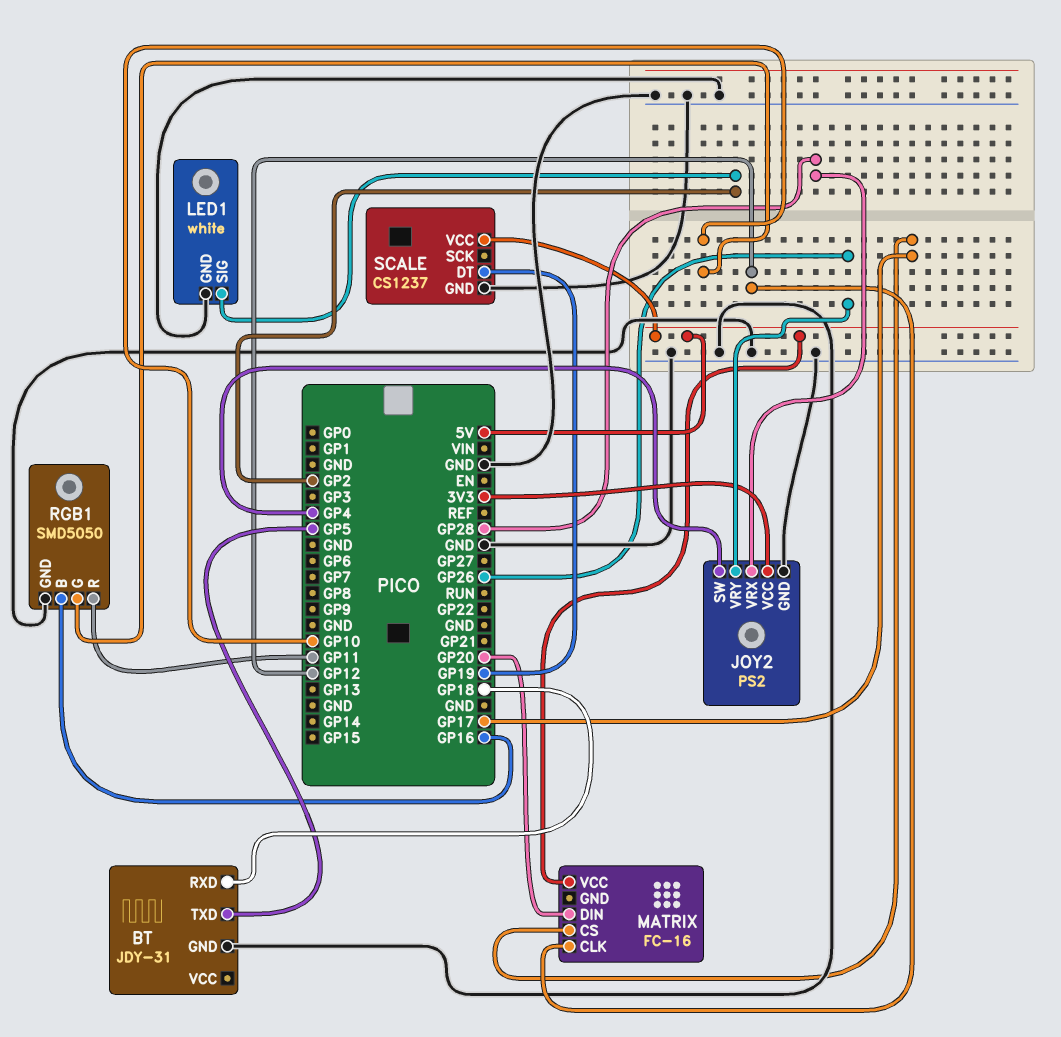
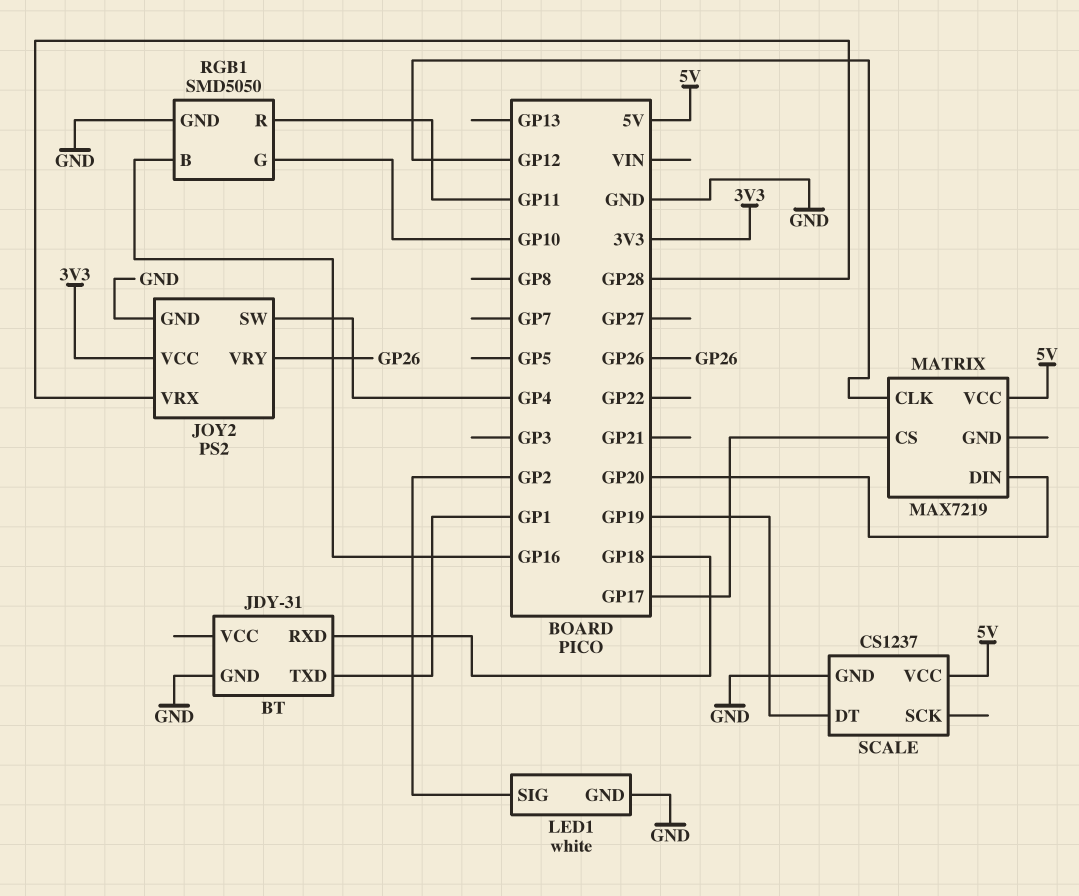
BT pin TXD: GP5 -> GP1
MATRIX: FC-16 -> MAX7219

